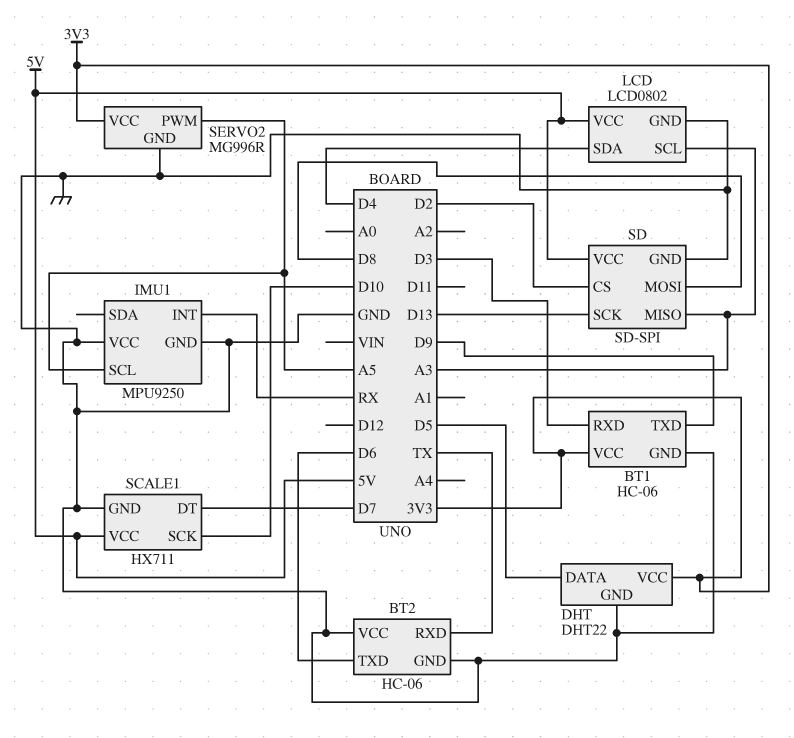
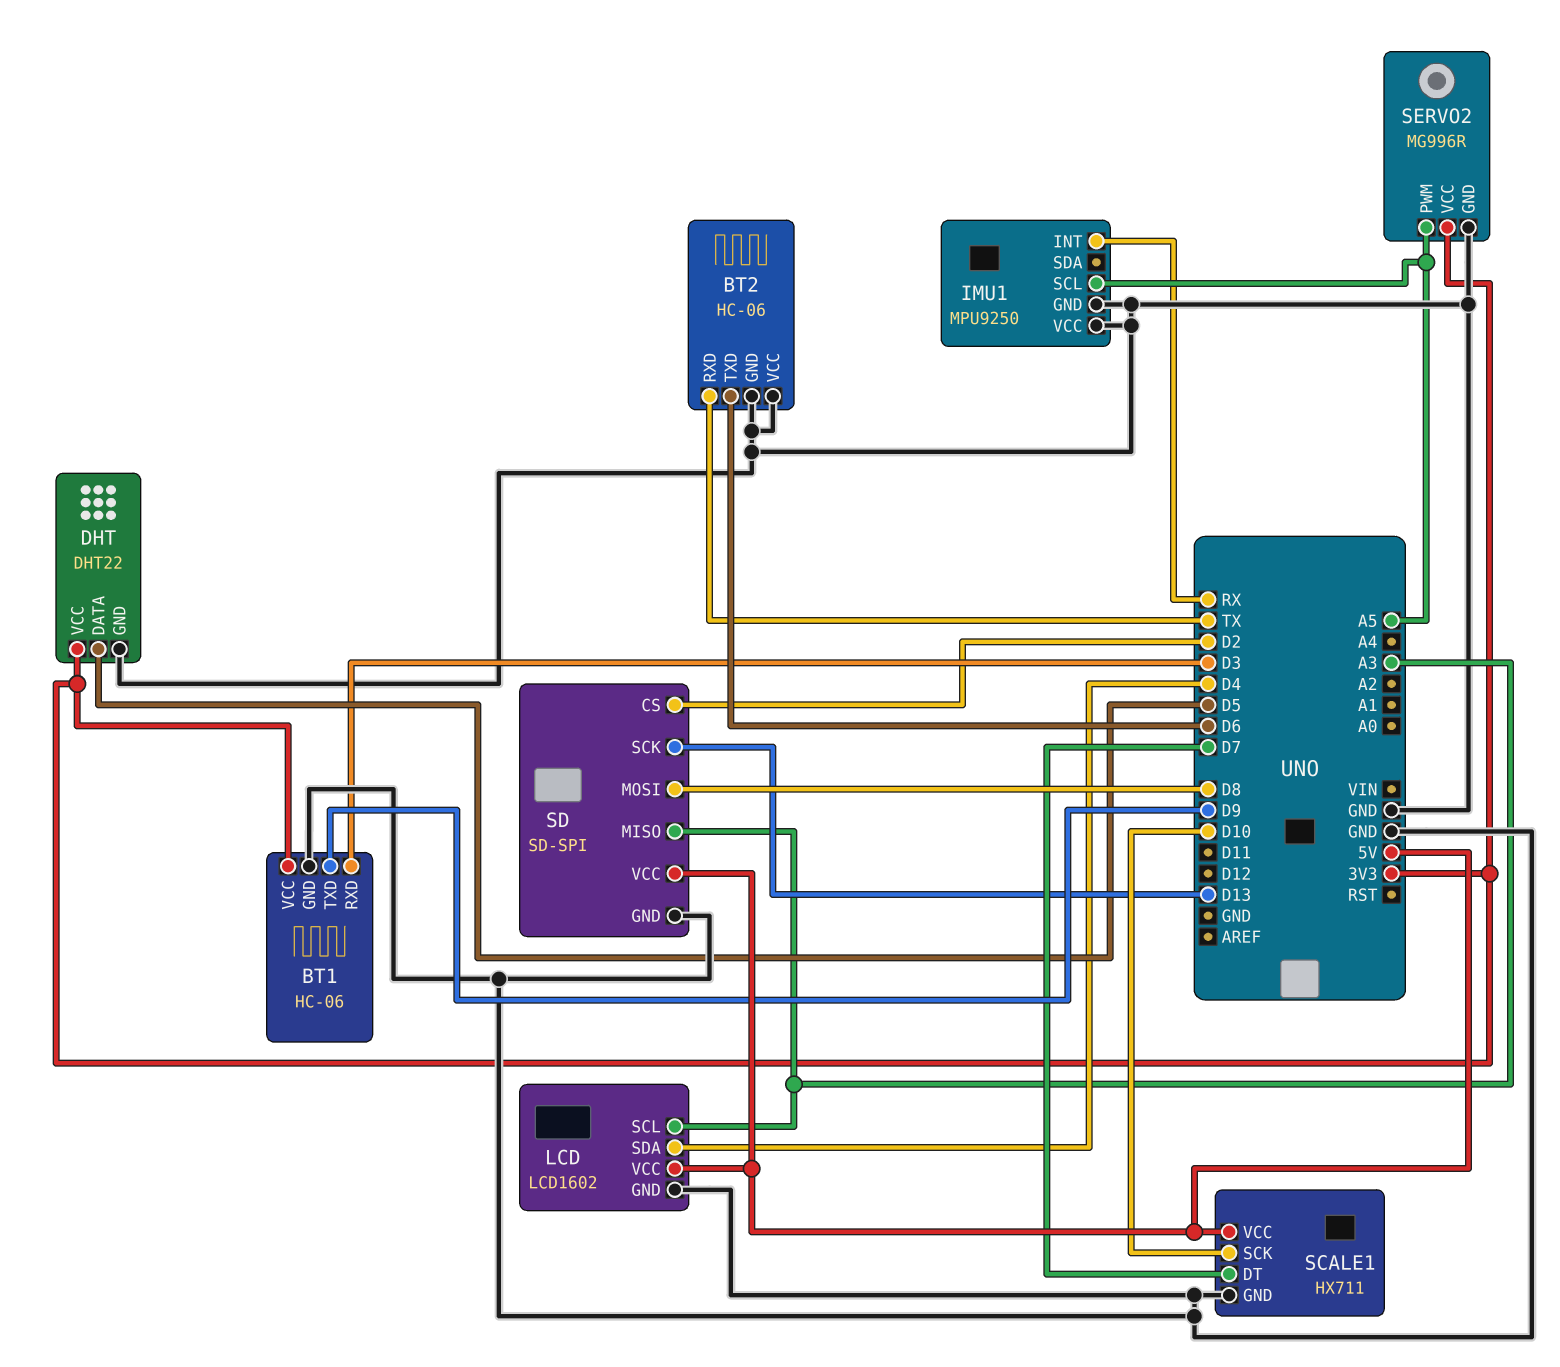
LCD: LCD0802 -> LCD1602

